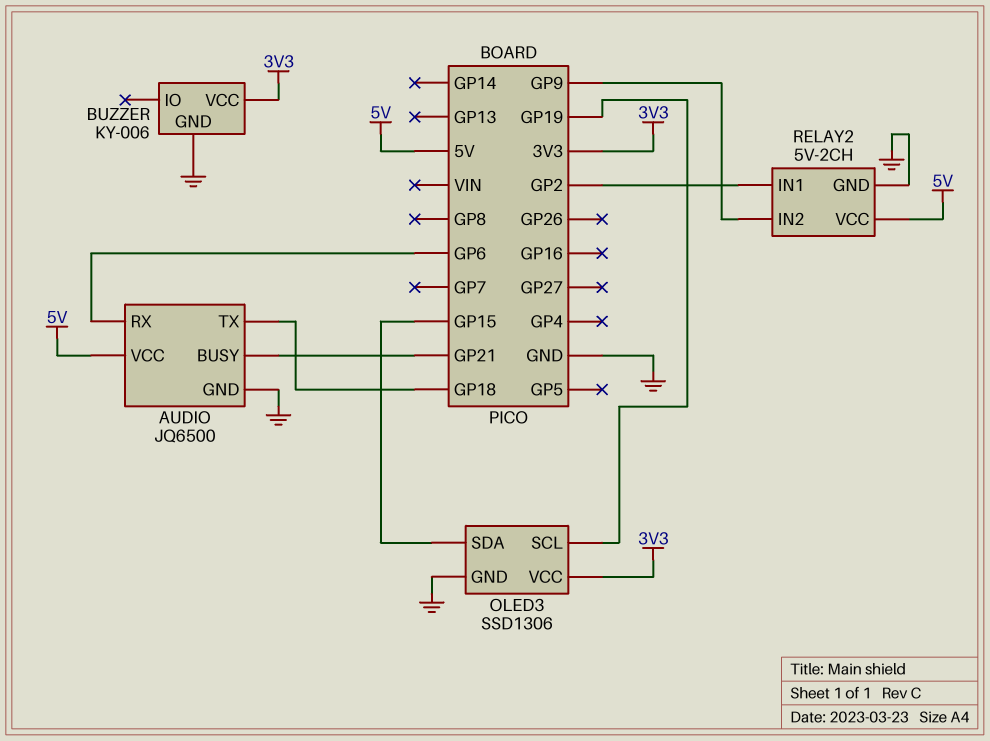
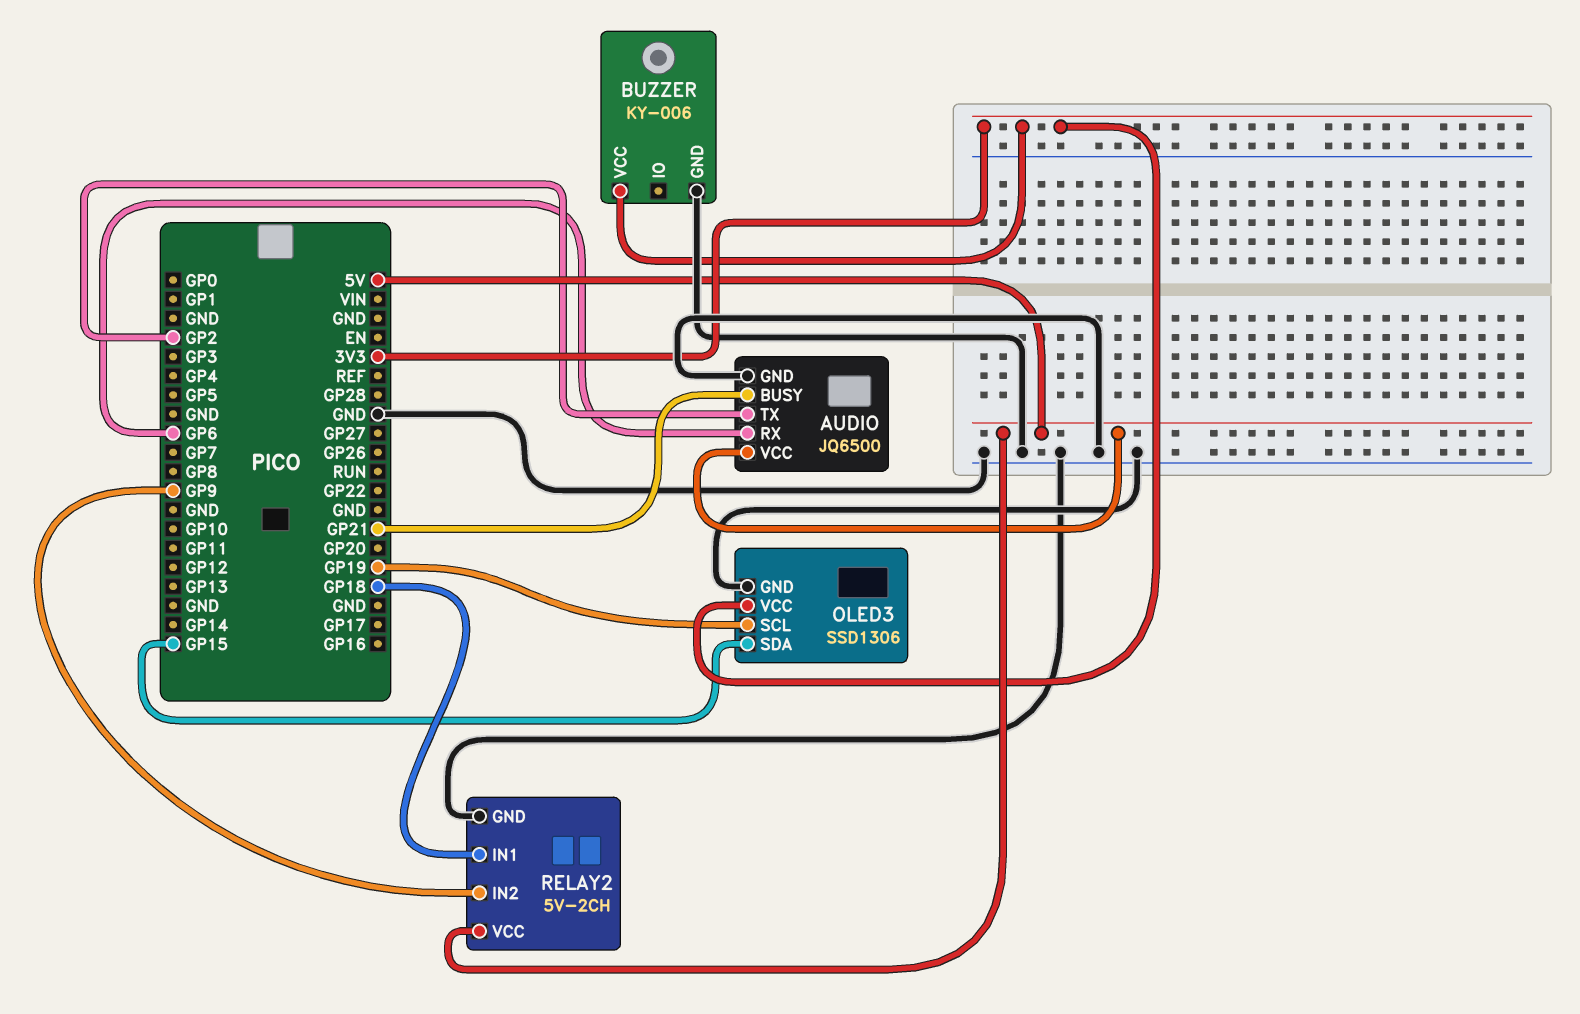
AUDIO pin TX: GP18 -> GP2
RELAY2 pin IN1: GP2 -> GP18

